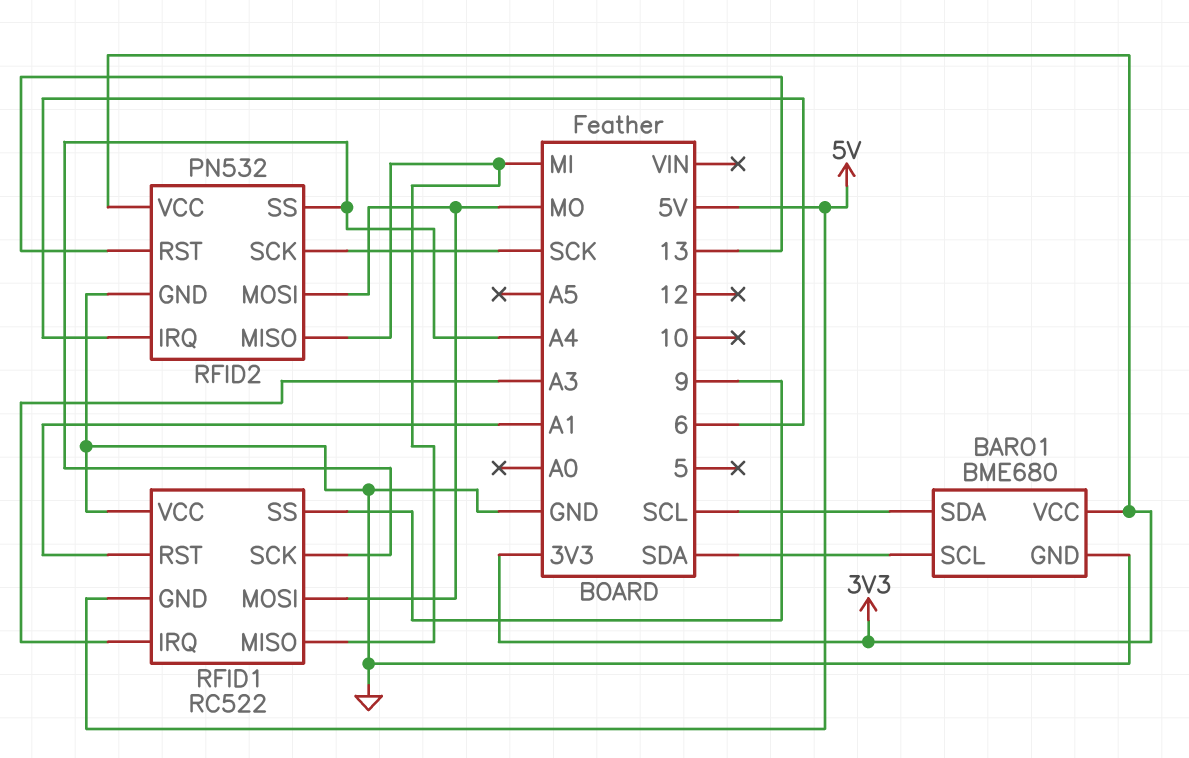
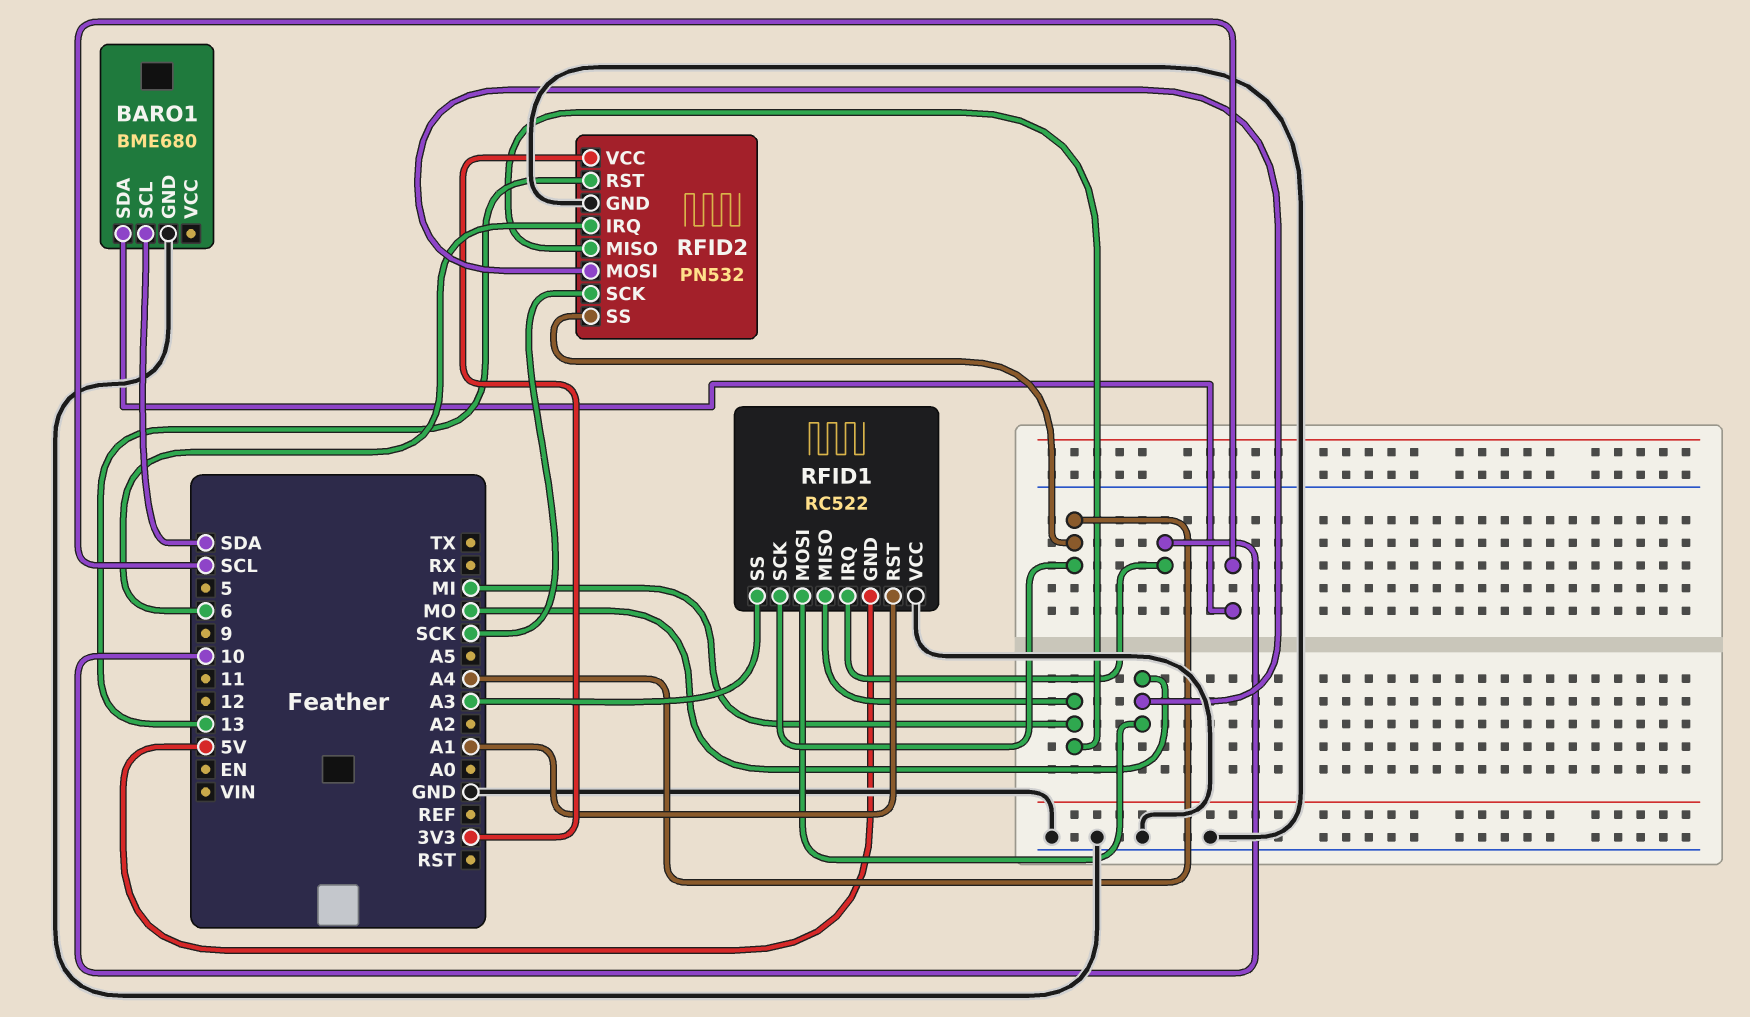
BARO1 pin VCC: 3V3 -> none
RFID1 pin IRQ: A3 -> 10
RFID1 pin SS: 9 -> A3

